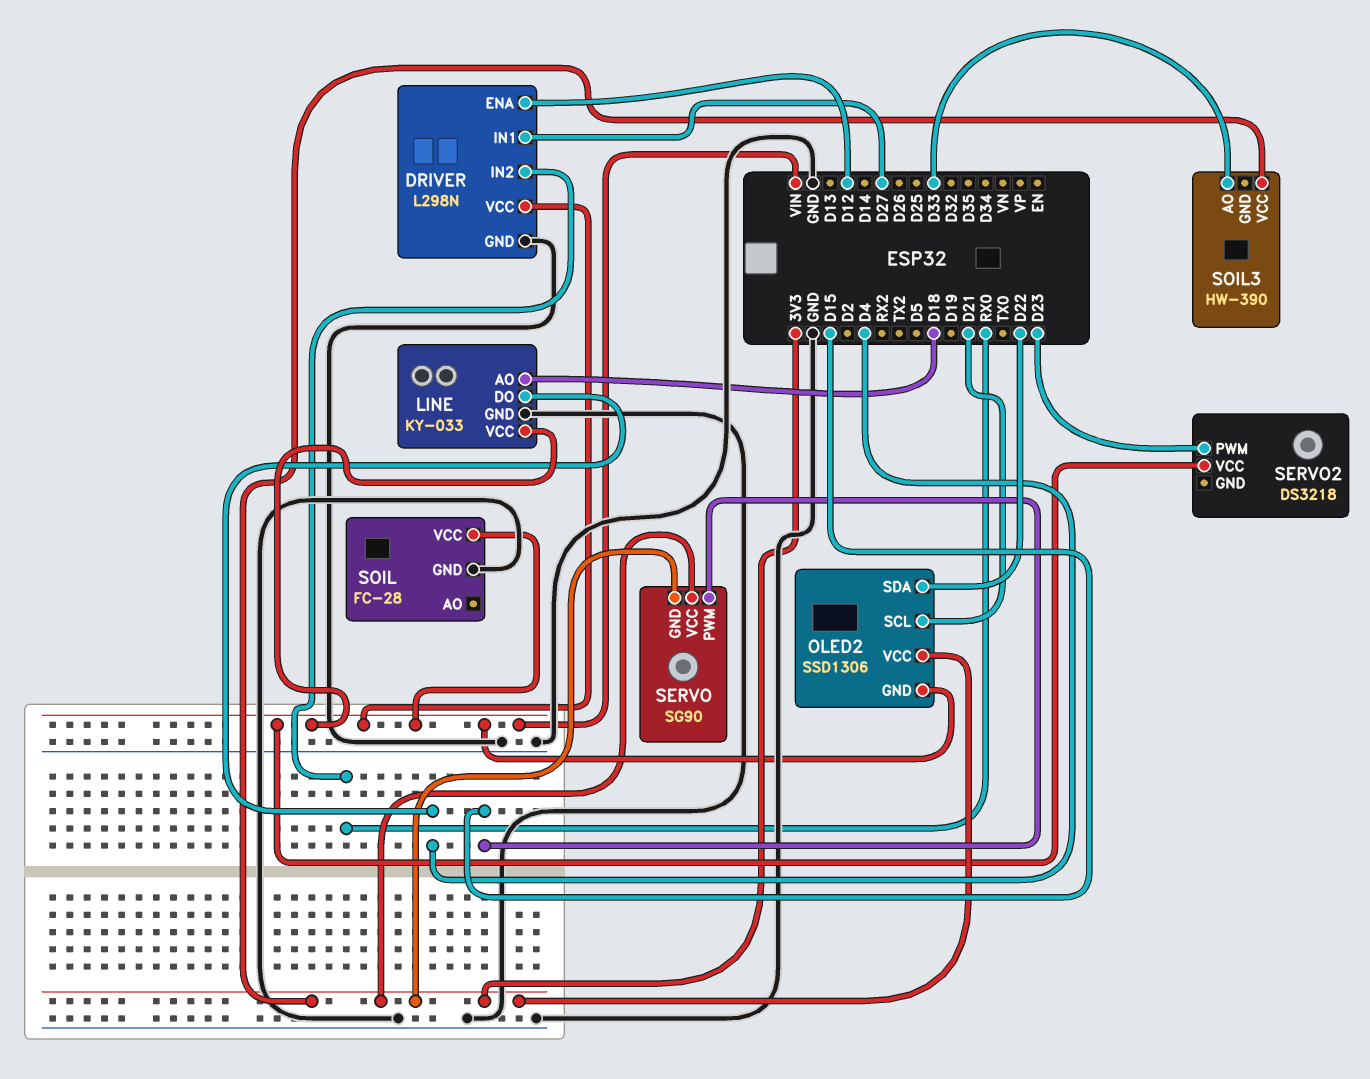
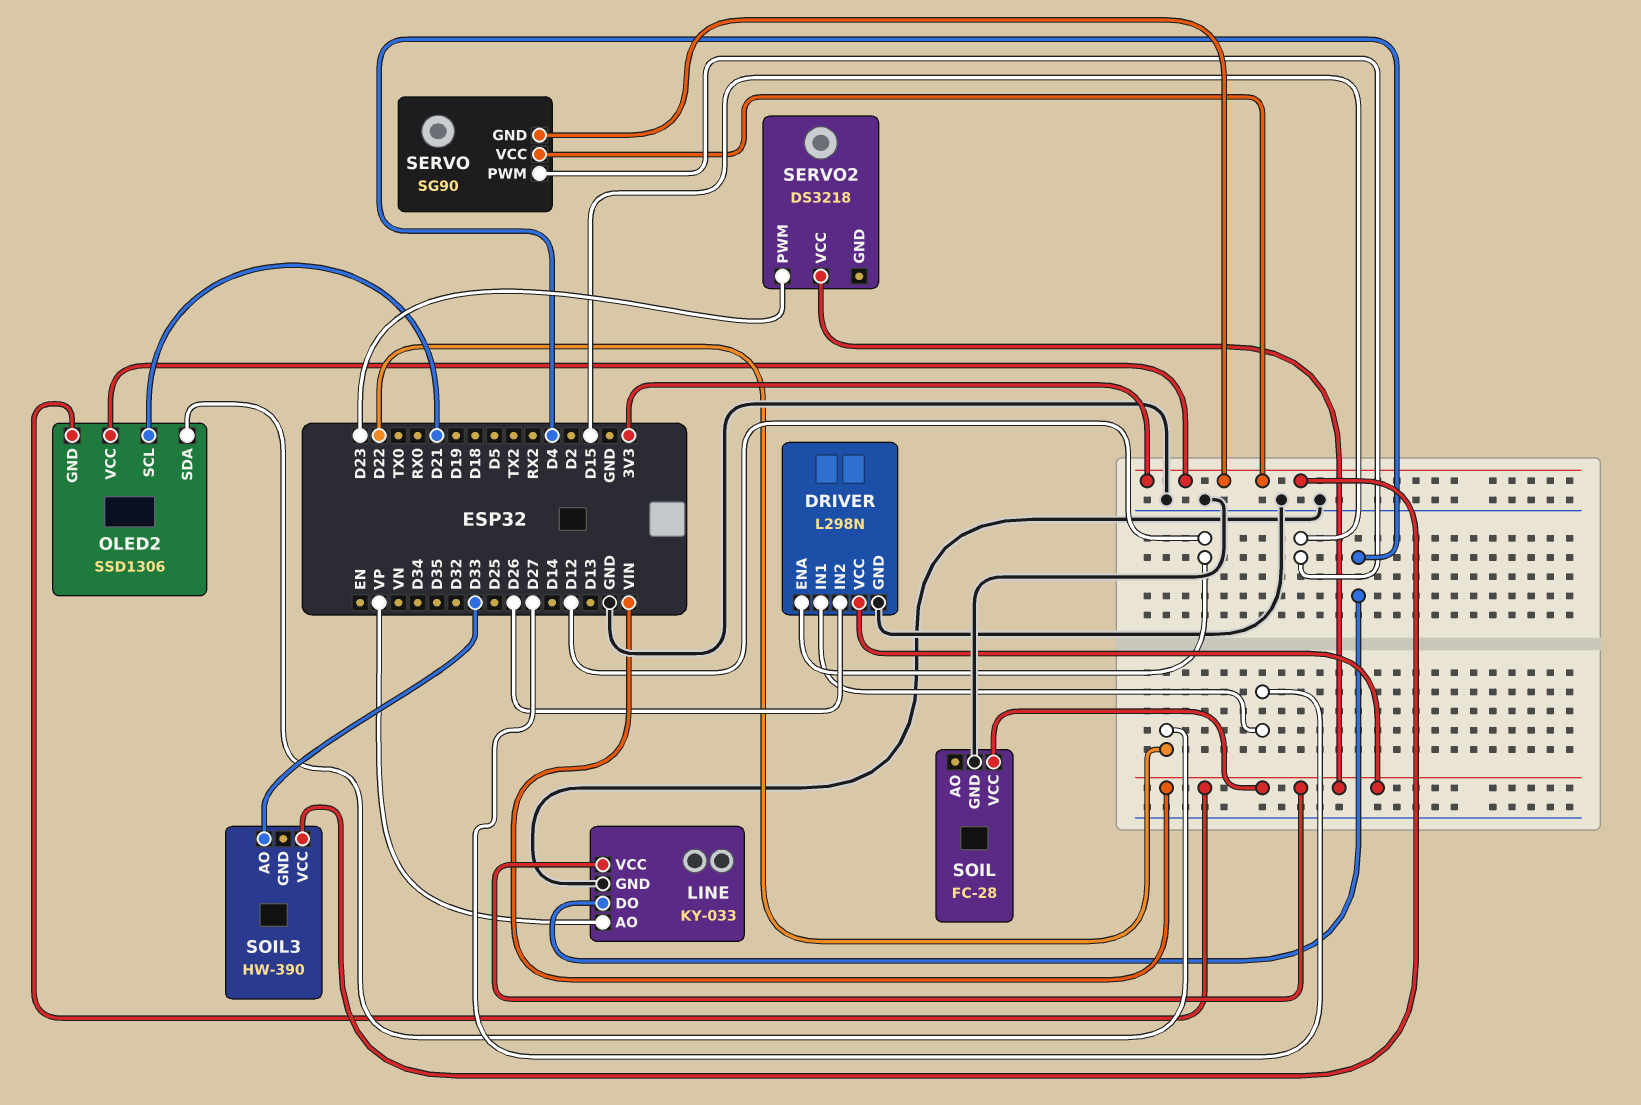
DRIVER pin IN2: RX0 -> D26
LINE pin AO: D18 -> VP

